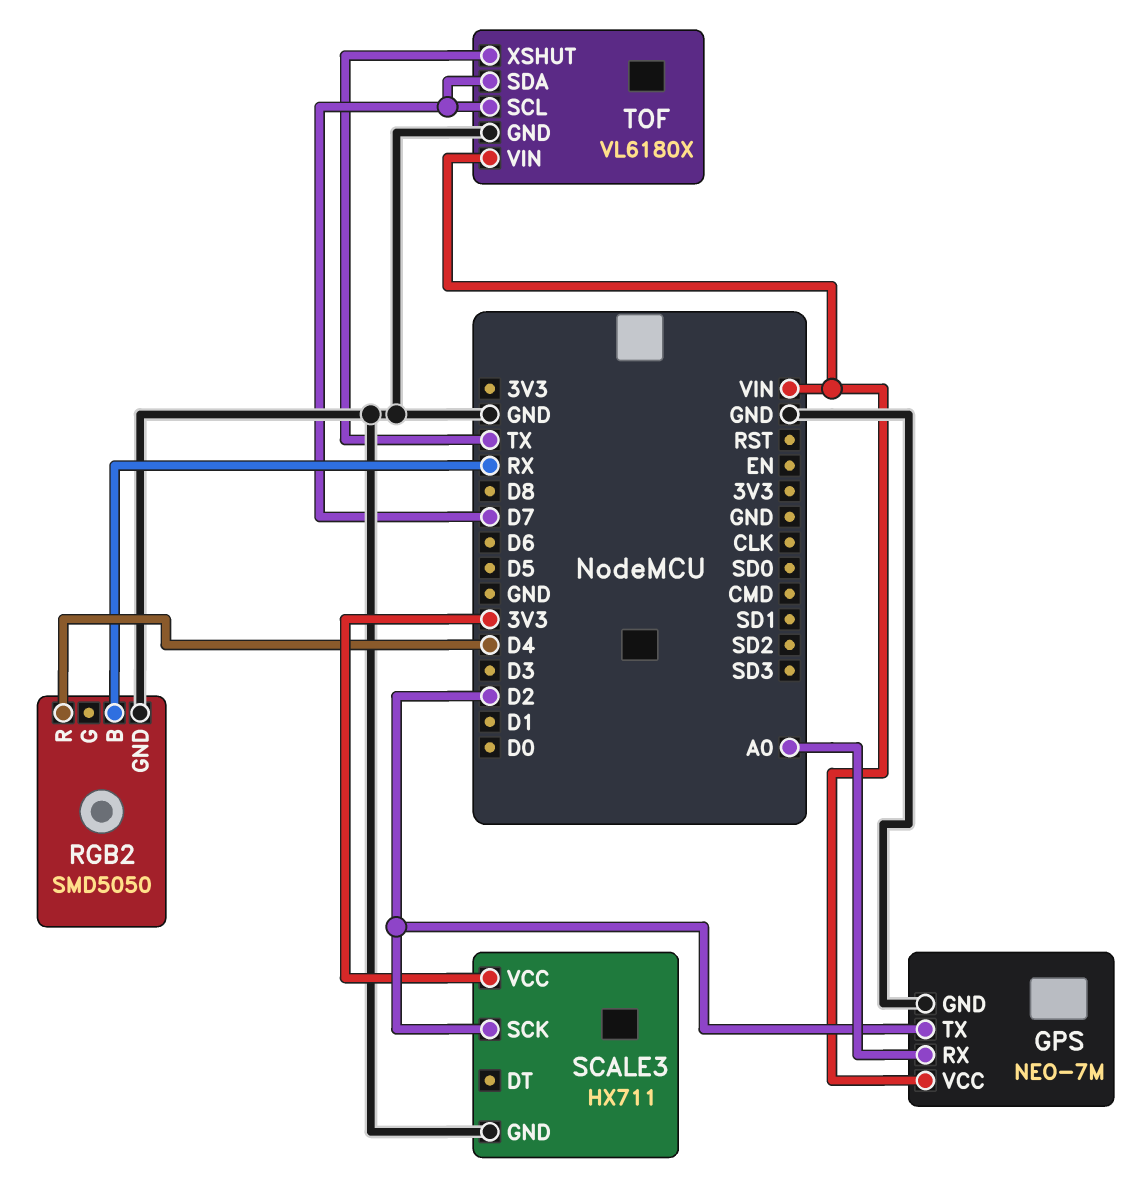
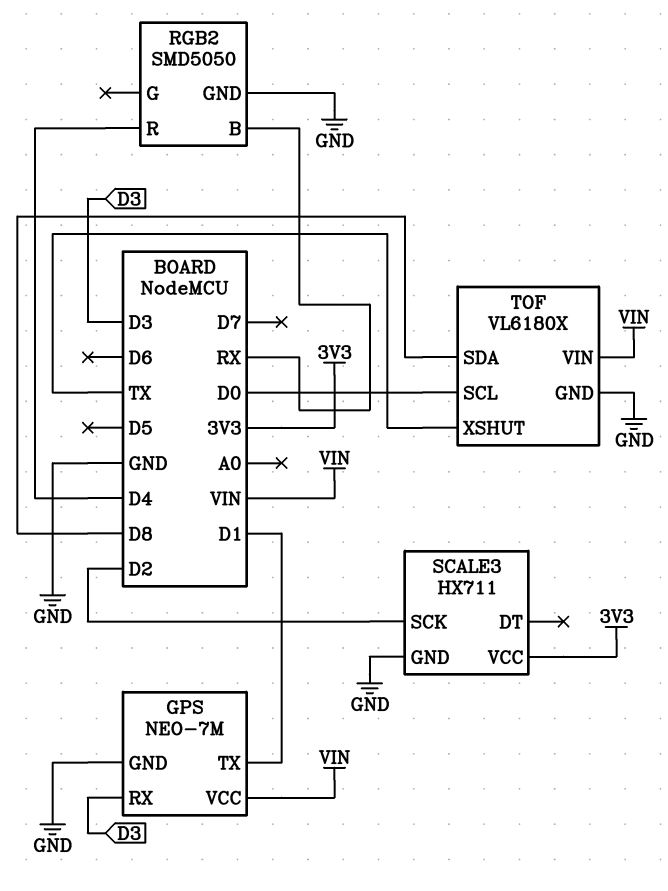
GPS pin RX: A0 -> D3
GPS pin TX: D2 -> D1
TOF pin SCL: D7 -> D0
TOF pin SDA: D7 -> D8

